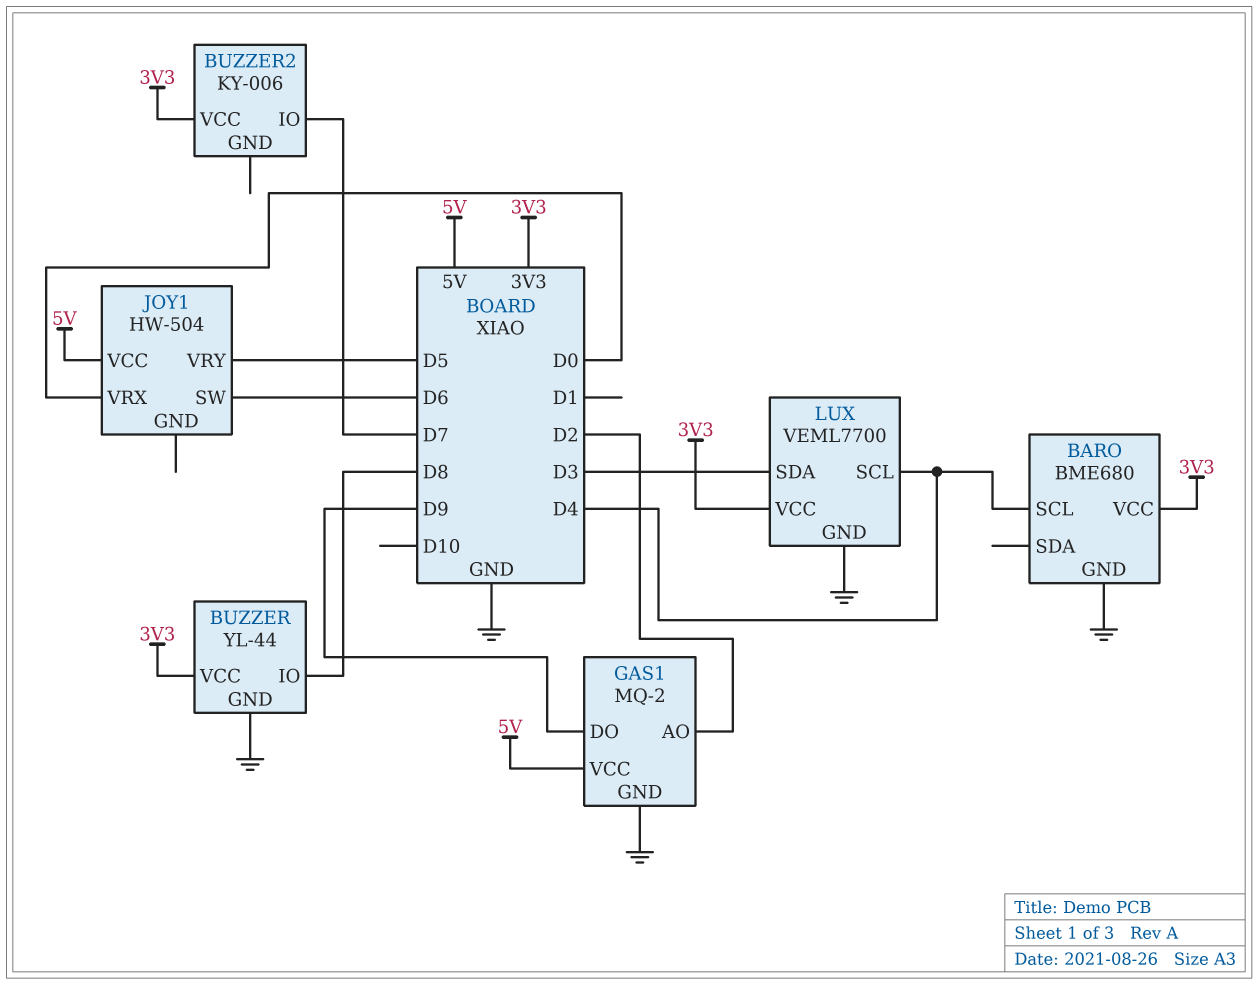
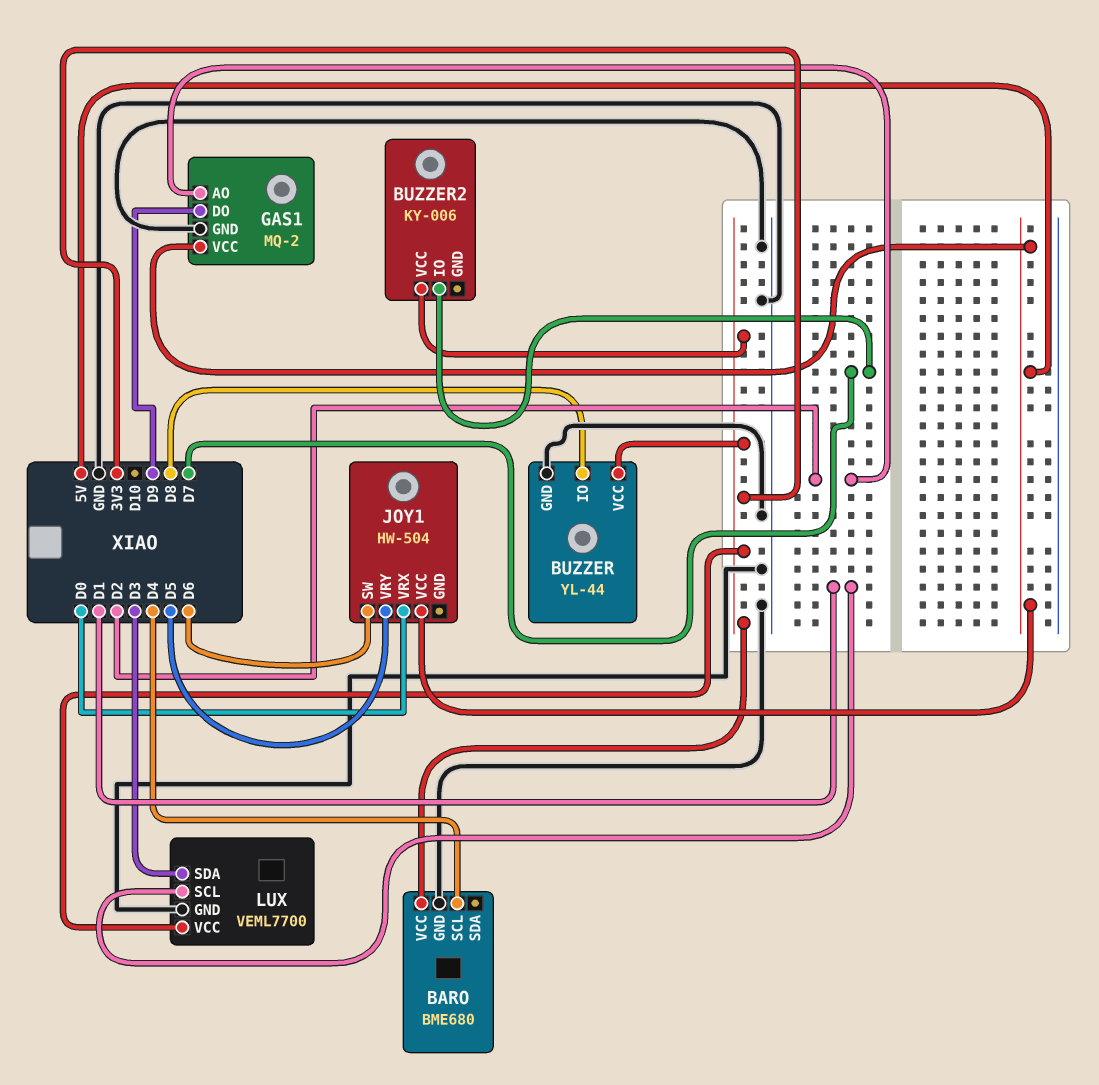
LUX pin SCL: D4 -> D1

